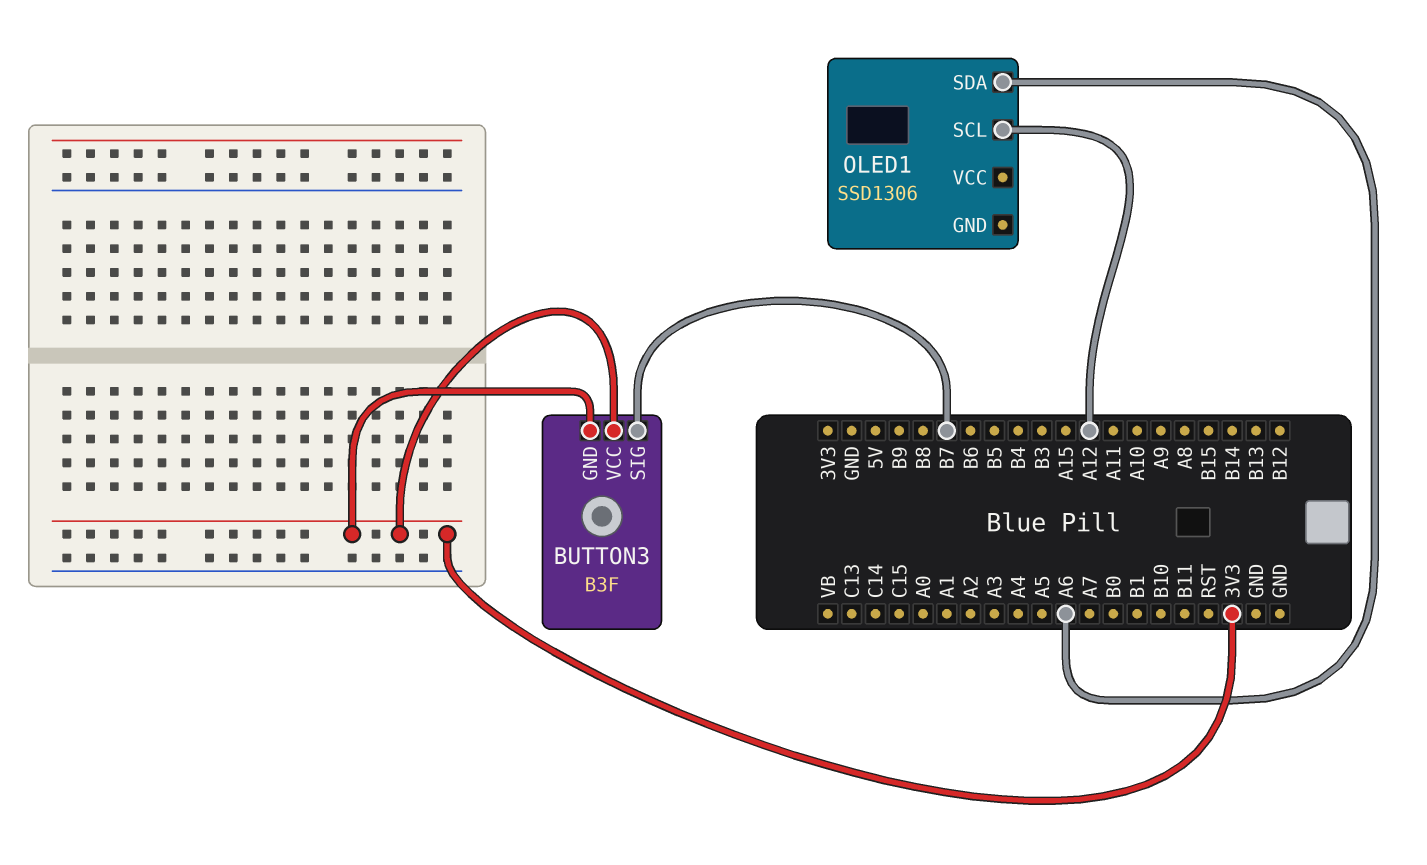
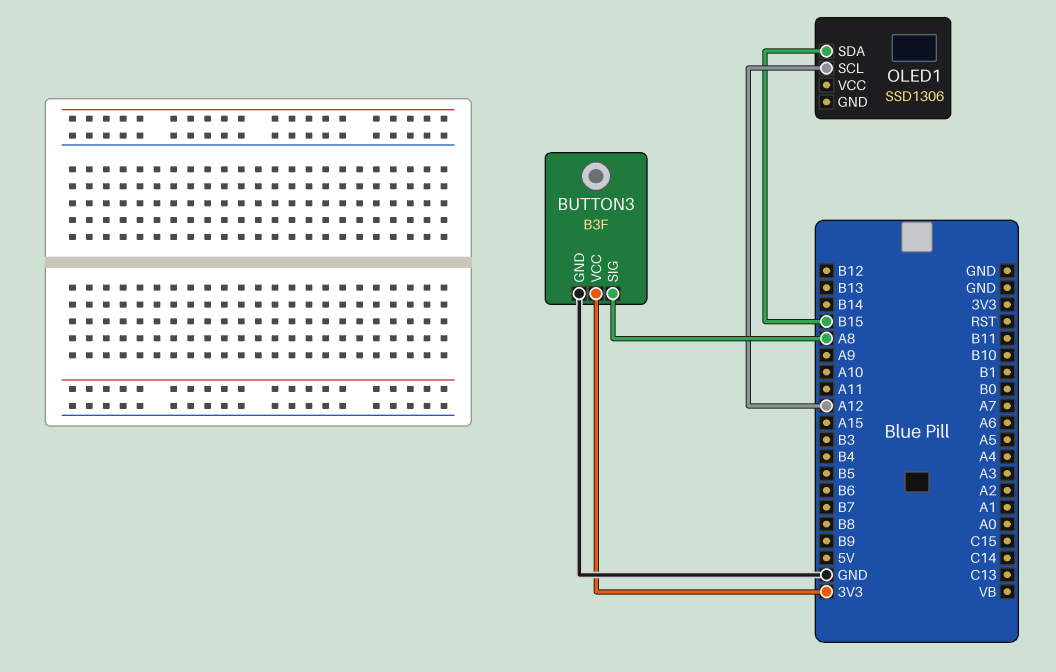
BUTTON3 pin GND: 3V3 -> GND
BUTTON3 pin SIG: B7 -> A8
OLED1 pin SDA: A6 -> B15

